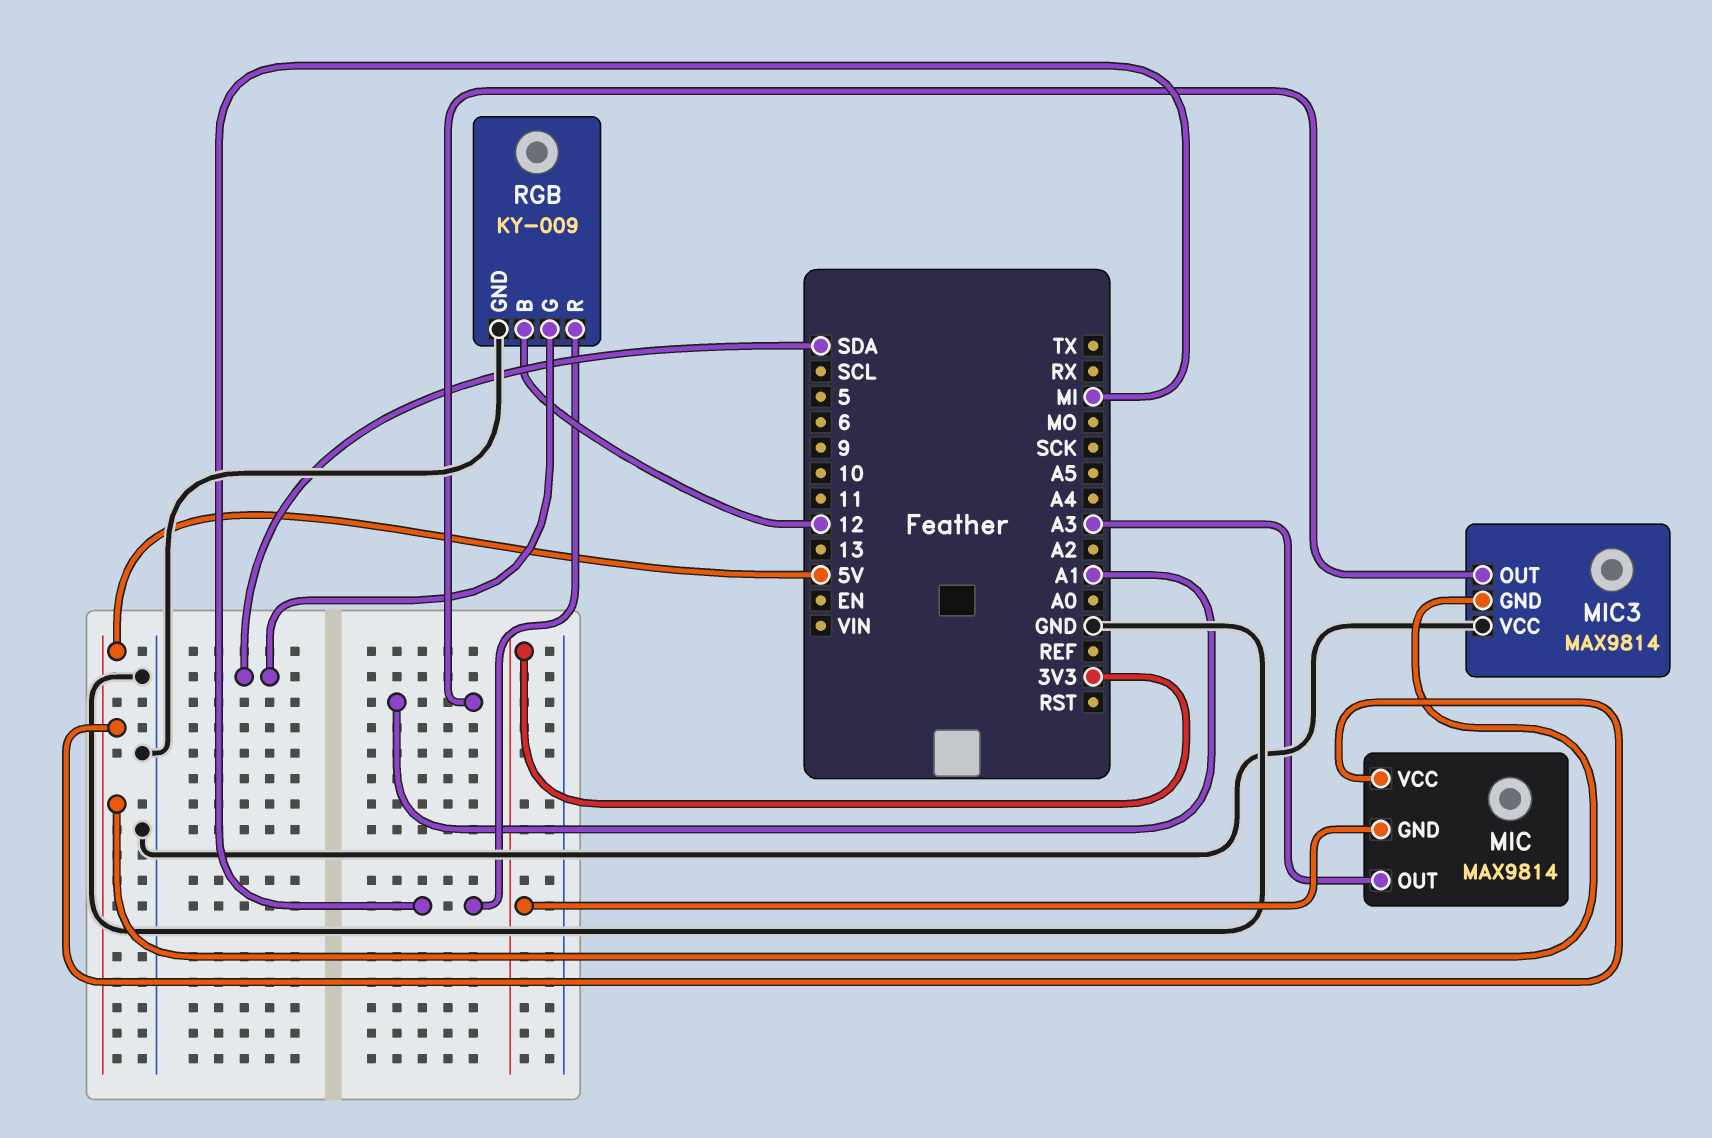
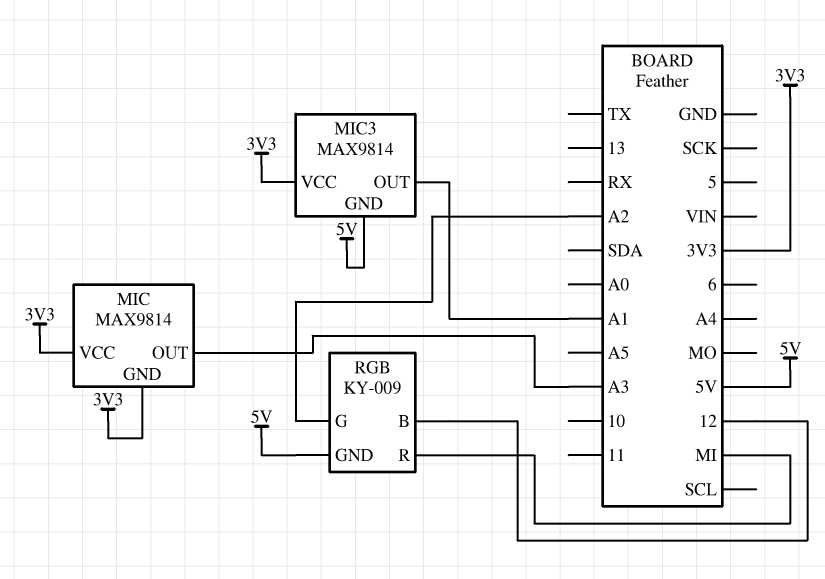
MIC pin VCC: 5V -> 3V3
MIC3 pin VCC: GND -> 3V3
RGB pin G: SDA -> A2
RGB pin GND: GND -> 5V

